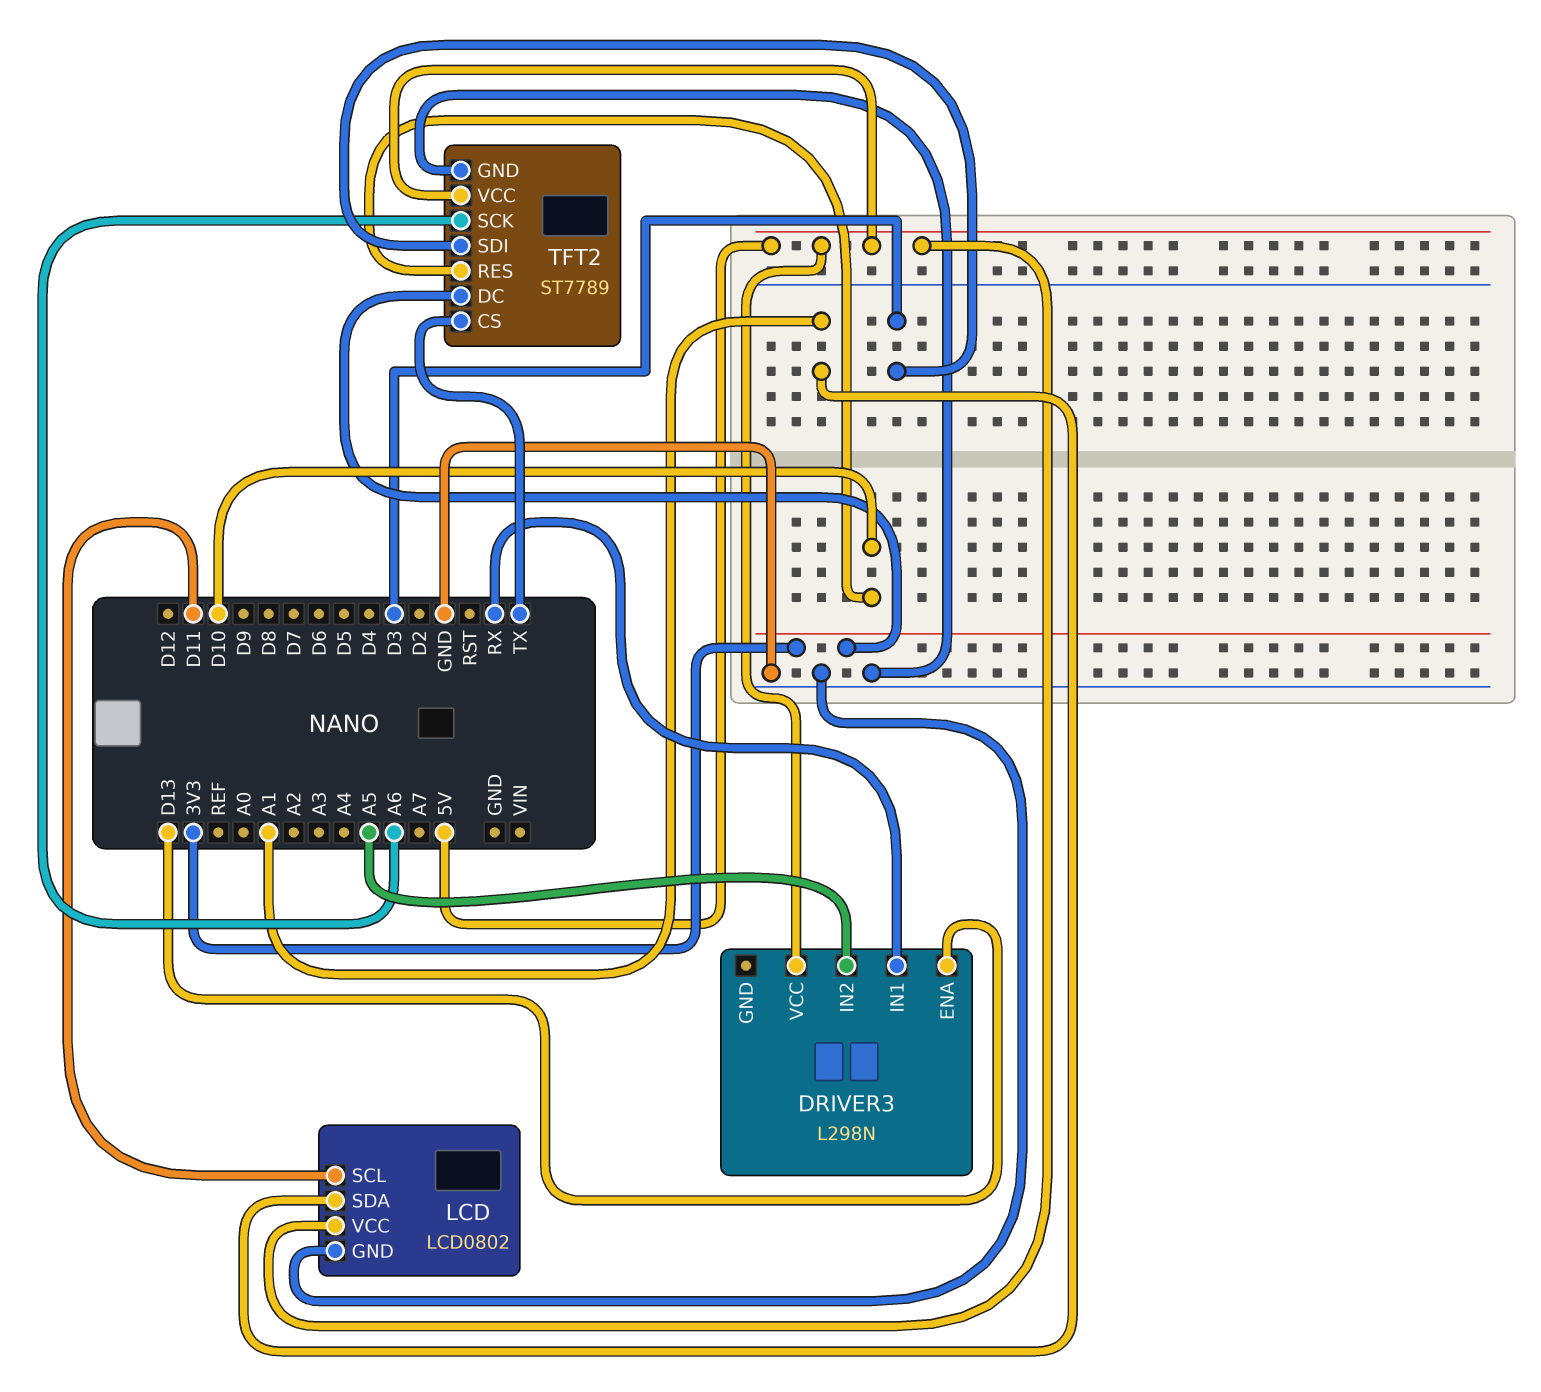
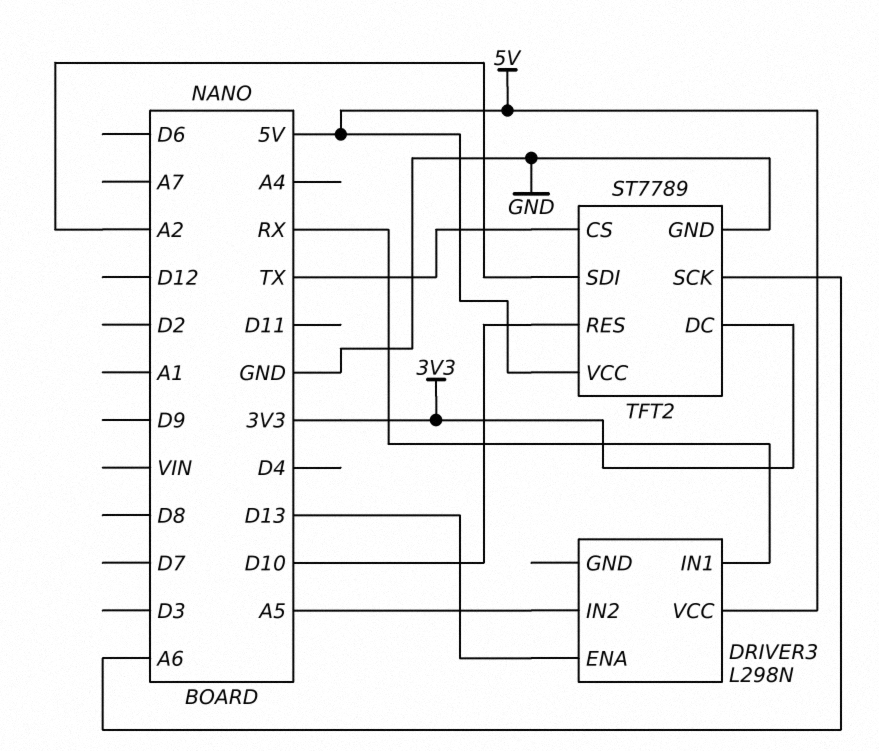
LCD: LCD0802 -> none
LCD pin GND: GND -> none
LCD pin SCL: D11 -> none
LCD pin SDA: A1 -> none
LCD pin VCC: 5V -> none
TFT2 pin SDI: D3 -> A2

